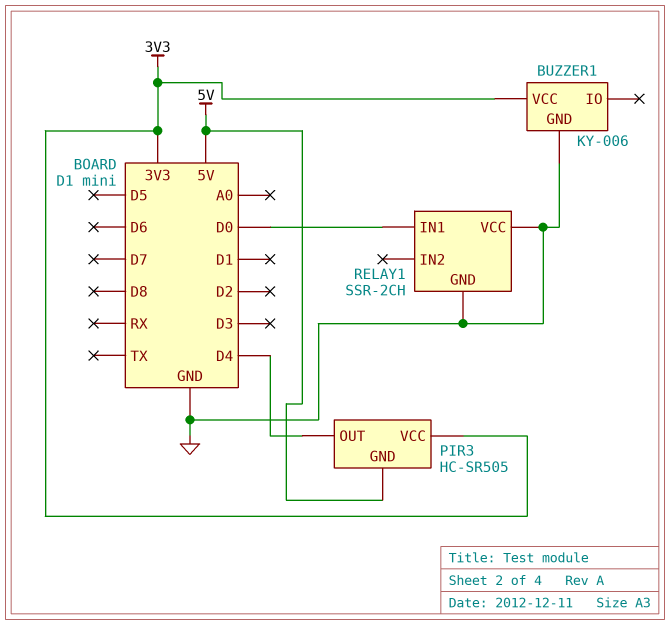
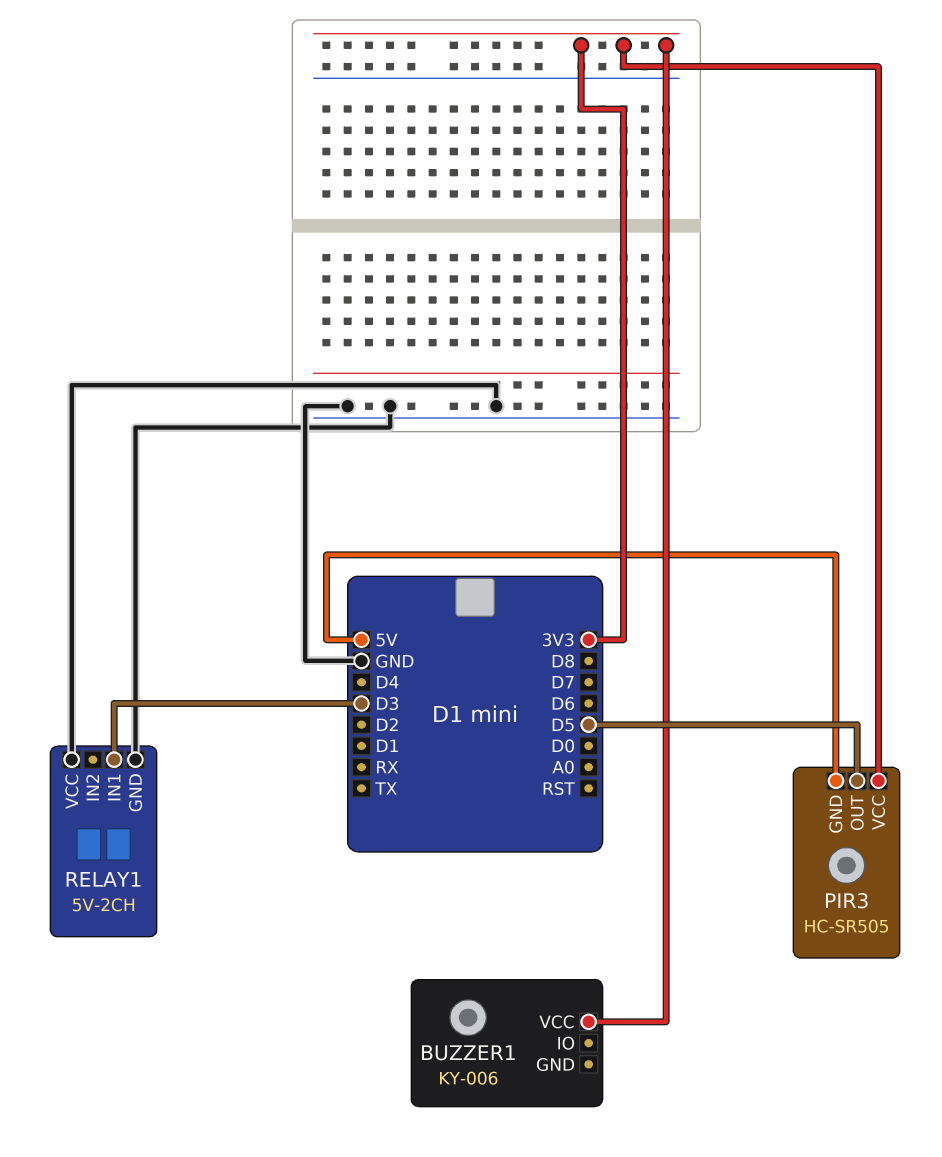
BUZZER1 pin GND: GND -> none
PIR3 pin OUT: D4 -> D5
RELAY1: SSR-2CH -> 5V-2CH
RELAY1 pin IN1: D0 -> D3

